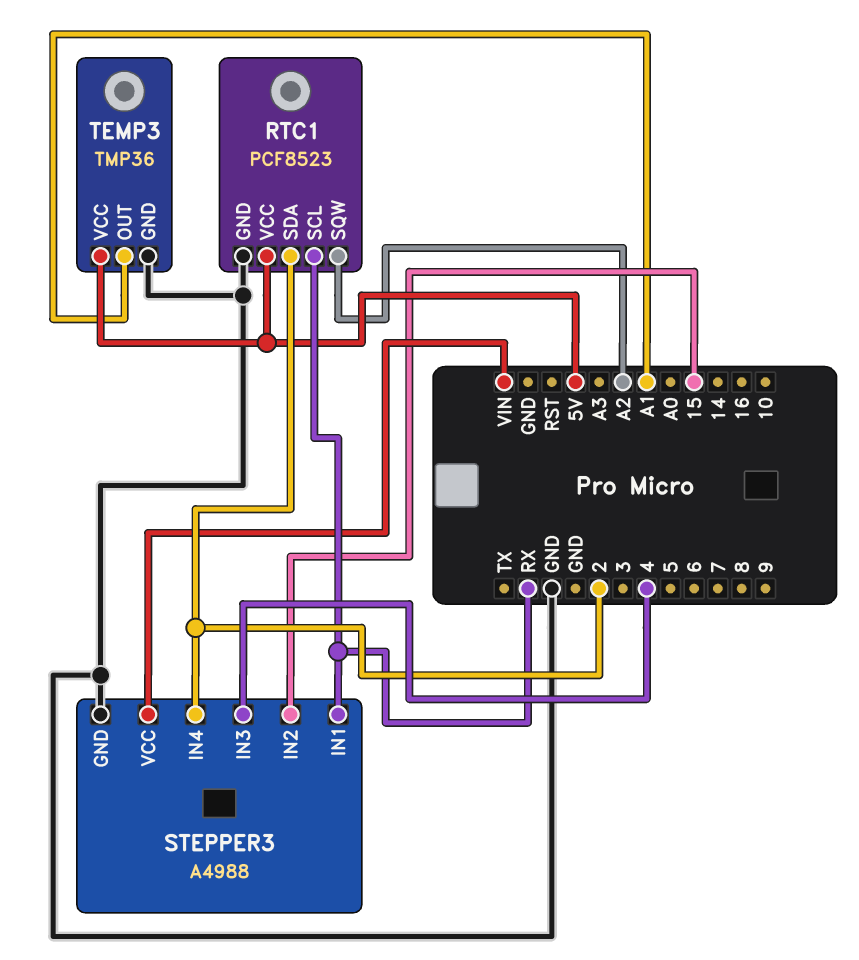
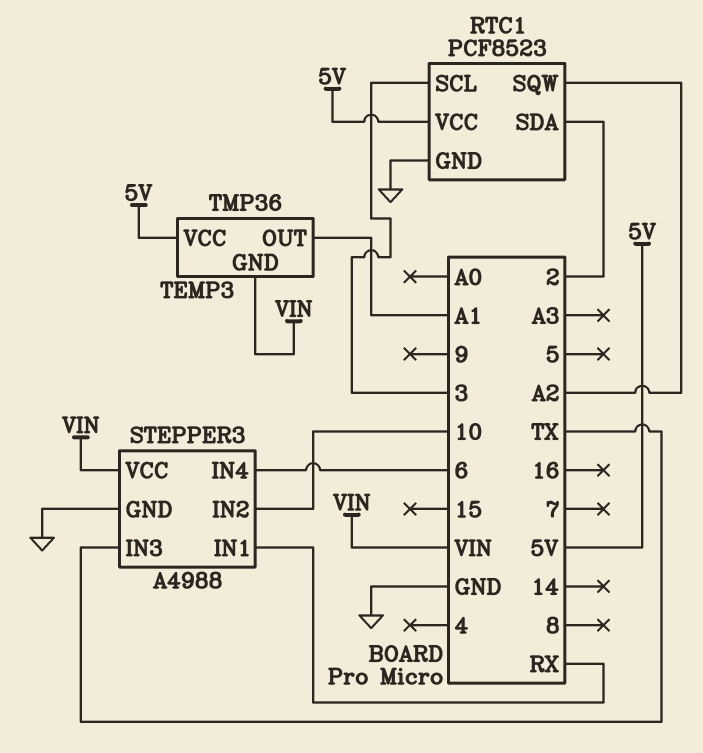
RTC1 pin SCL: RX -> 3
STEPPER3 pin IN2: 15 -> 10
STEPPER3 pin IN3: 4 -> TX
STEPPER3 pin IN4: 2 -> 6
TEMP3 pin GND: GND -> VIN

